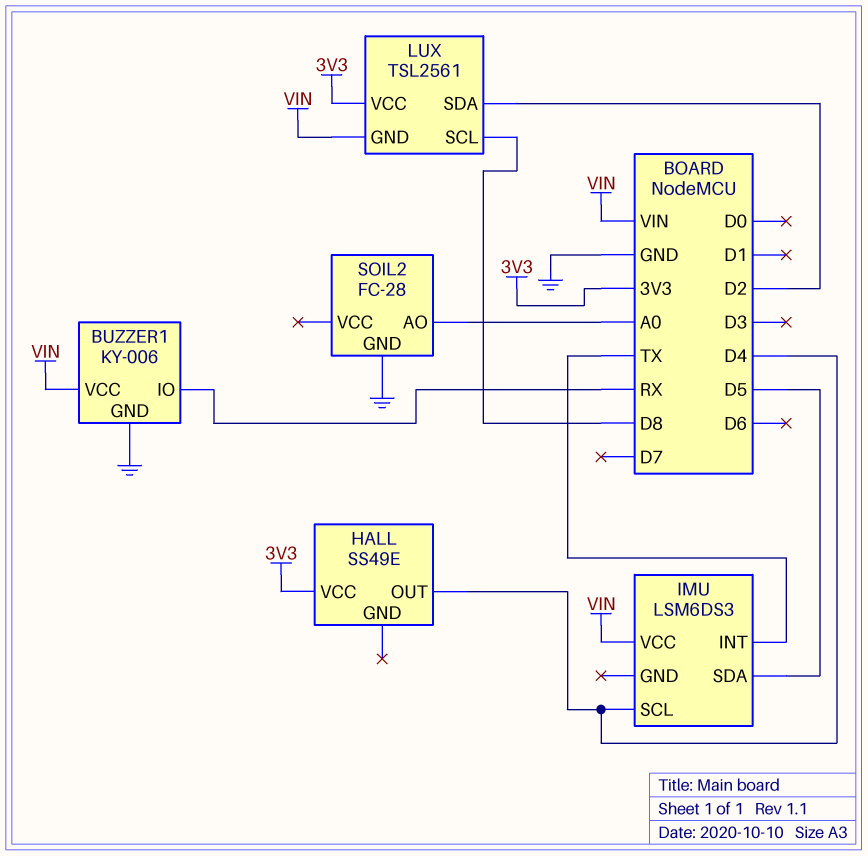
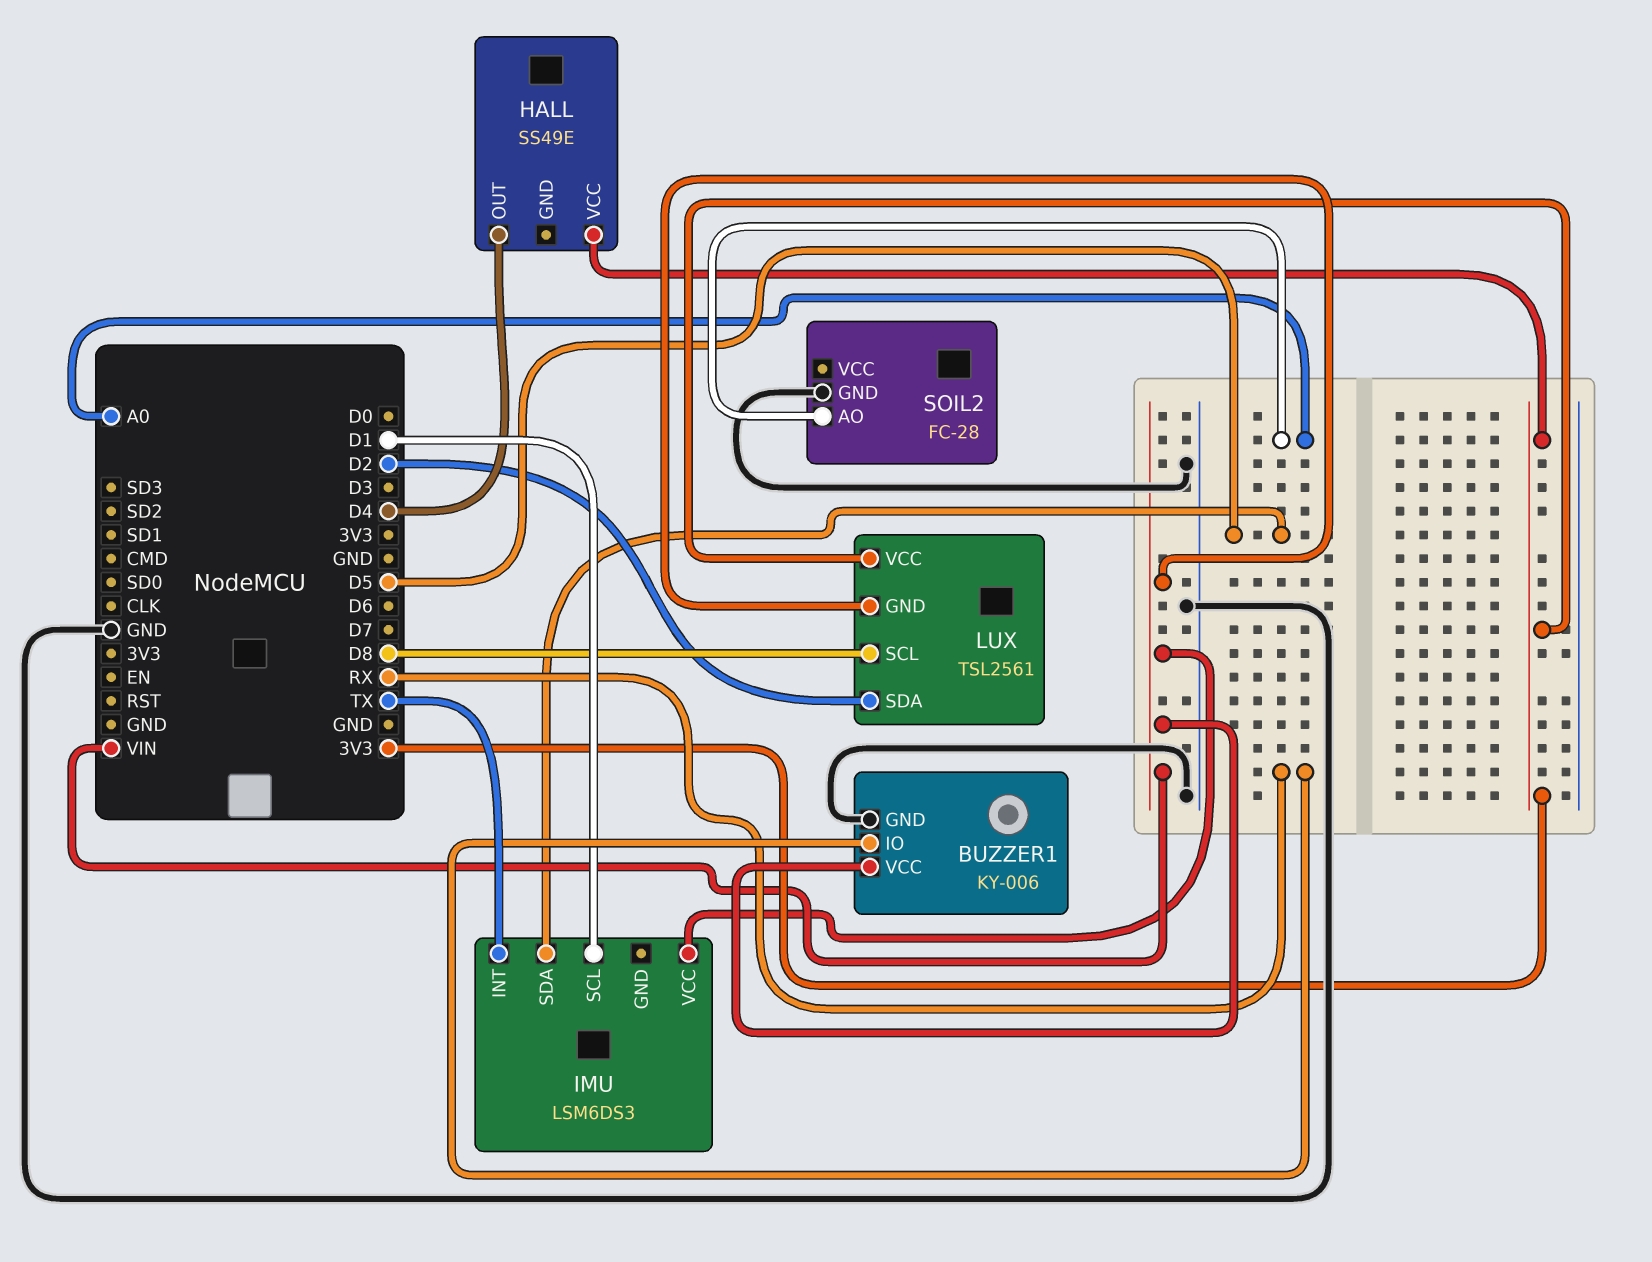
IMU pin SCL: D4 -> D1

